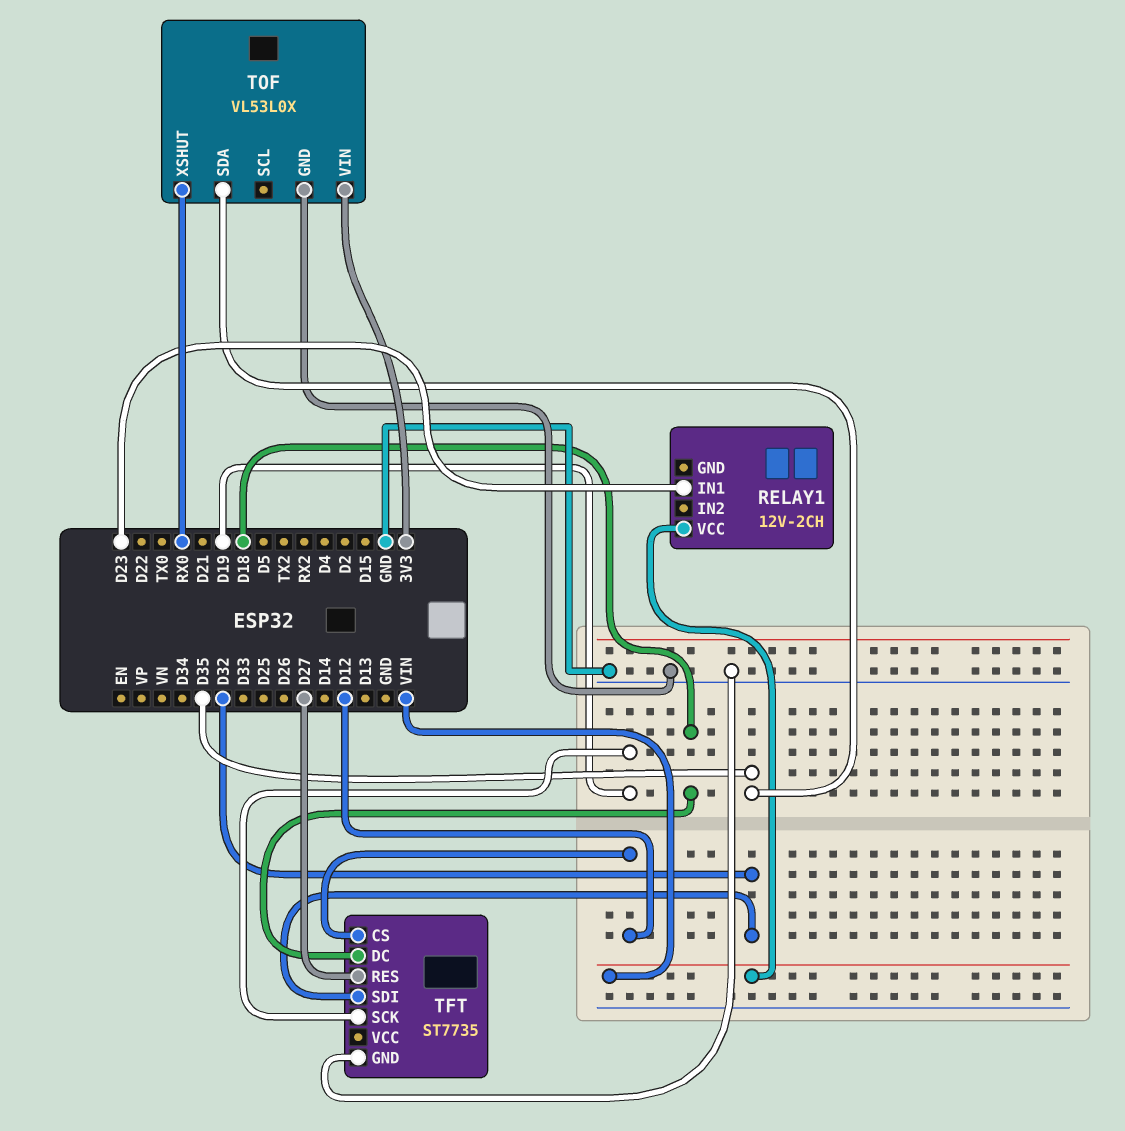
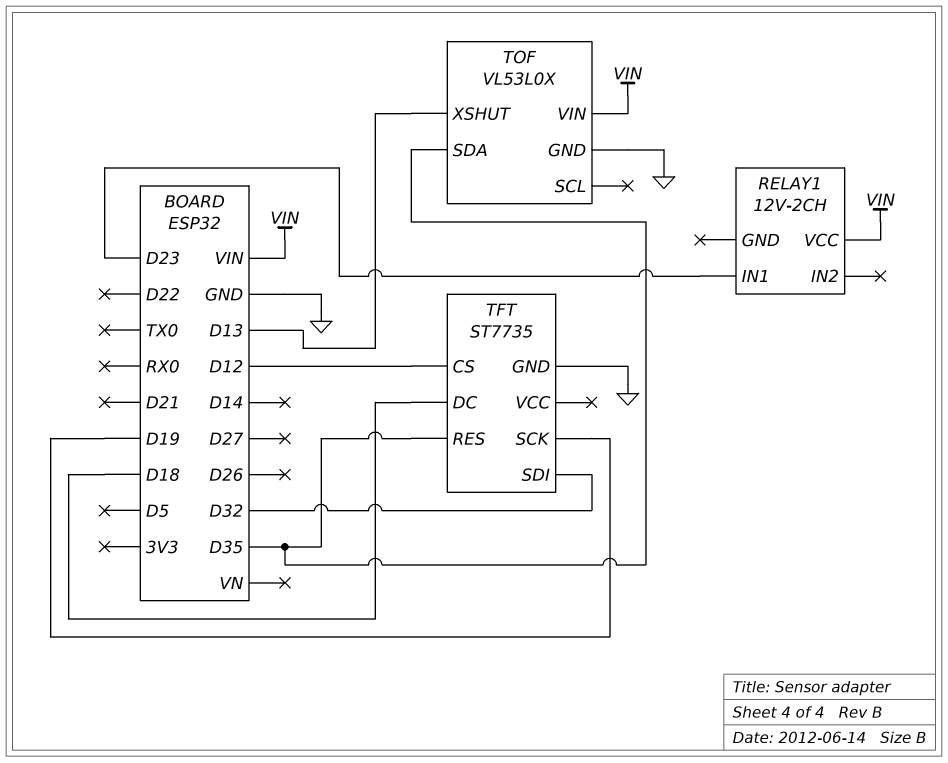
TFT pin RES: D27 -> D35
TOF pin VIN: 3V3 -> VIN
TOF pin XSHUT: RX0 -> D13

